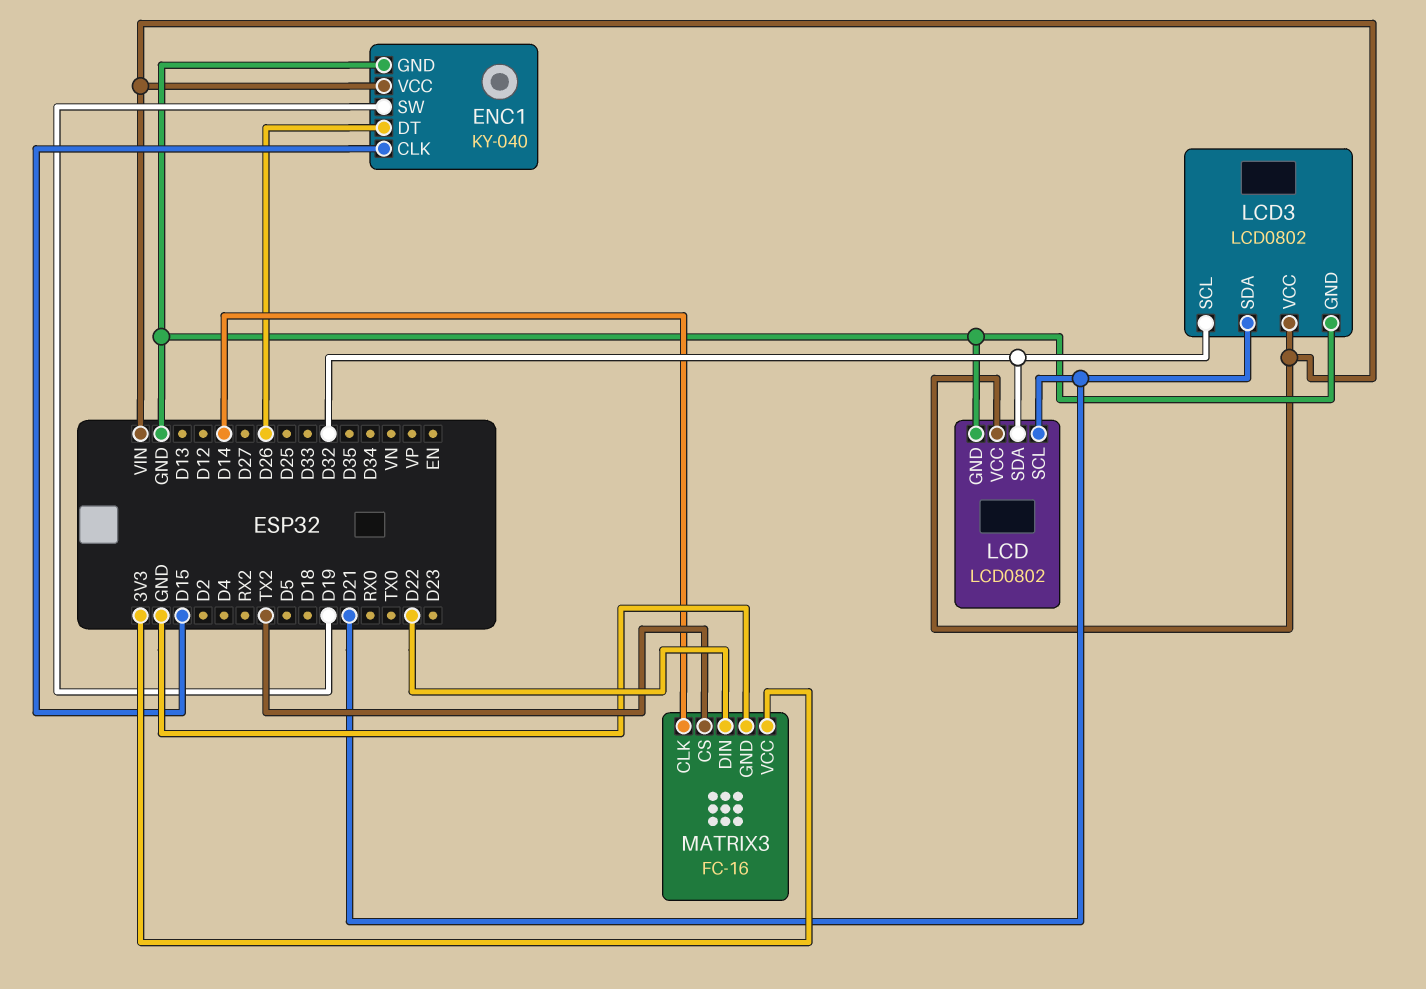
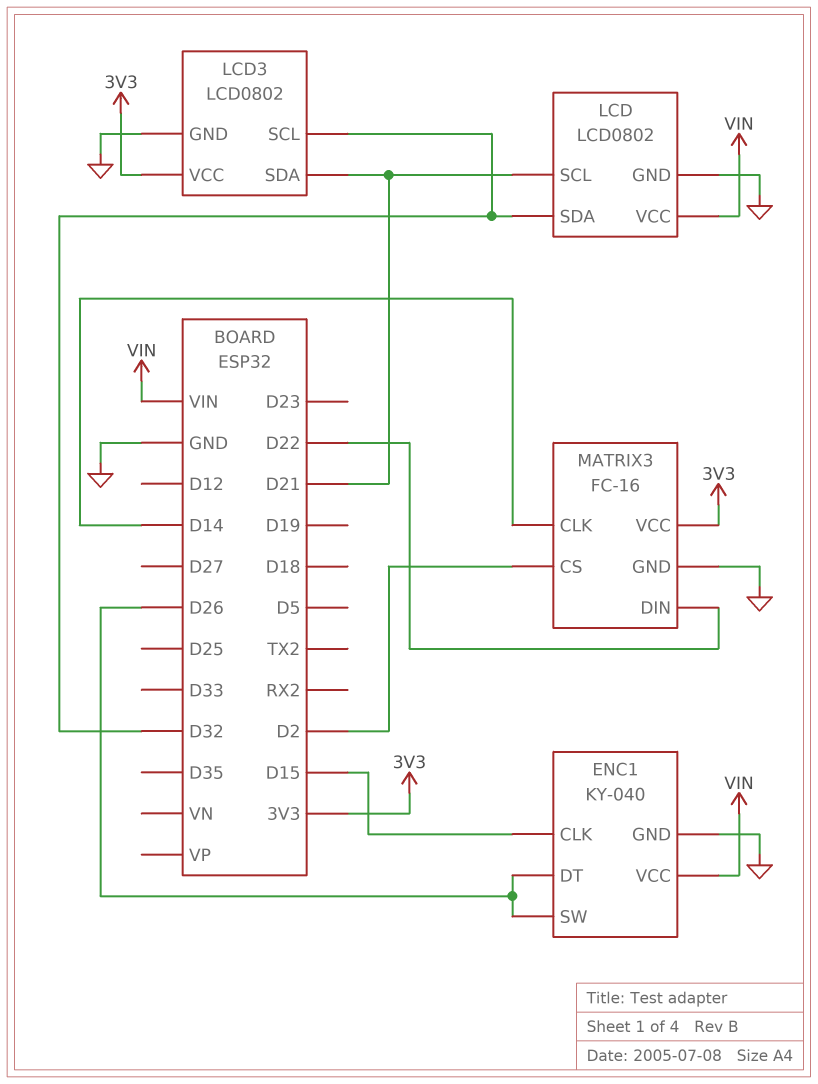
ENC1 pin SW: D19 -> D26
LCD3 pin VCC: VIN -> 3V3
MATRIX3 pin CS: TX2 -> D2

